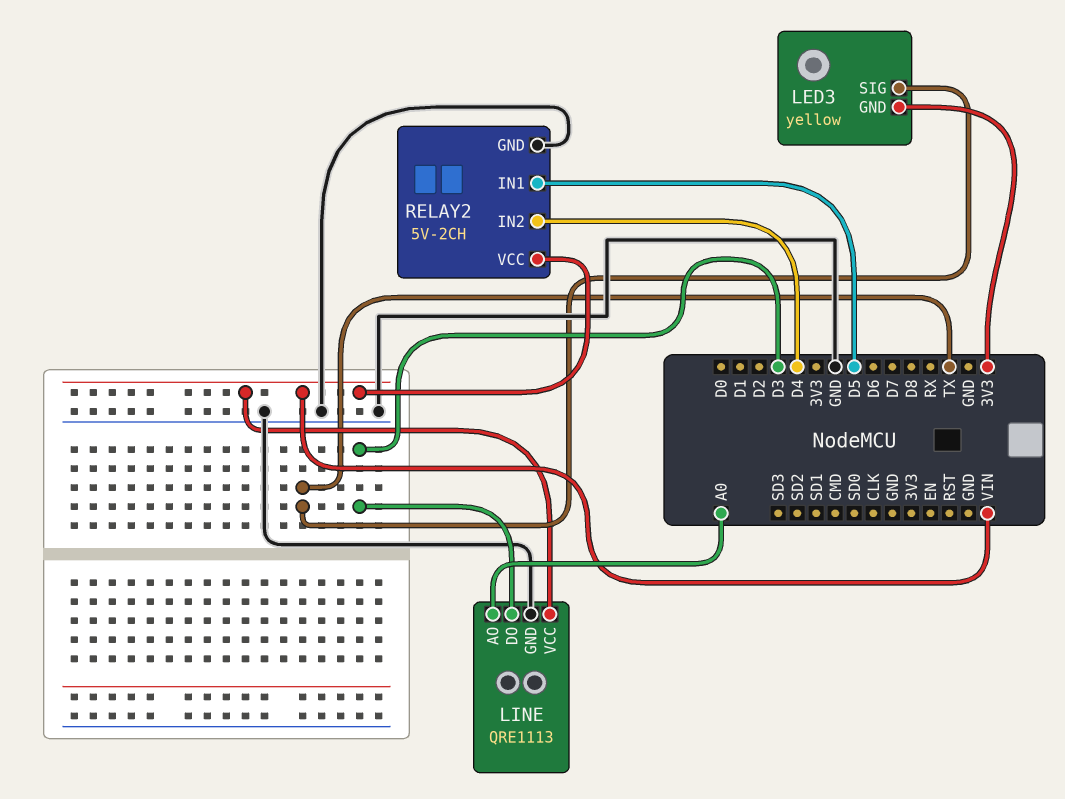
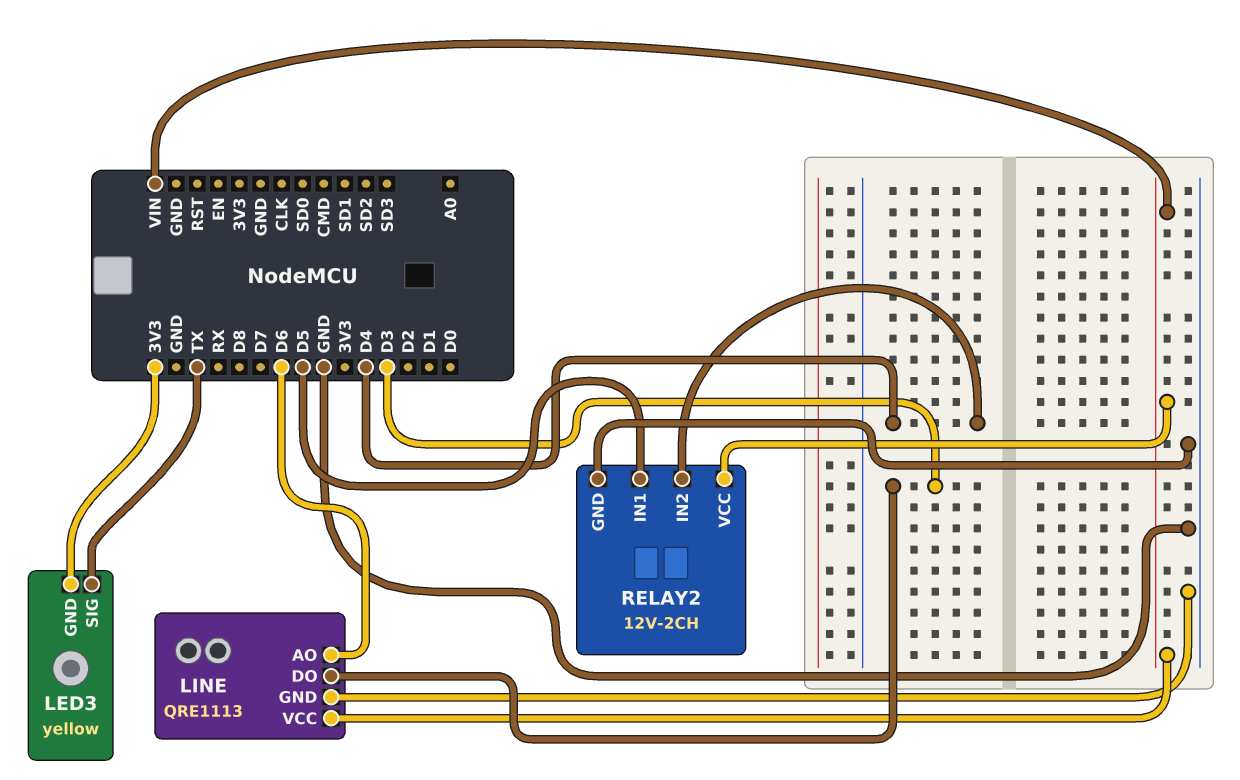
LINE pin AO: A0 -> D6
RELAY2: 5V-2CH -> 12V-2CH

